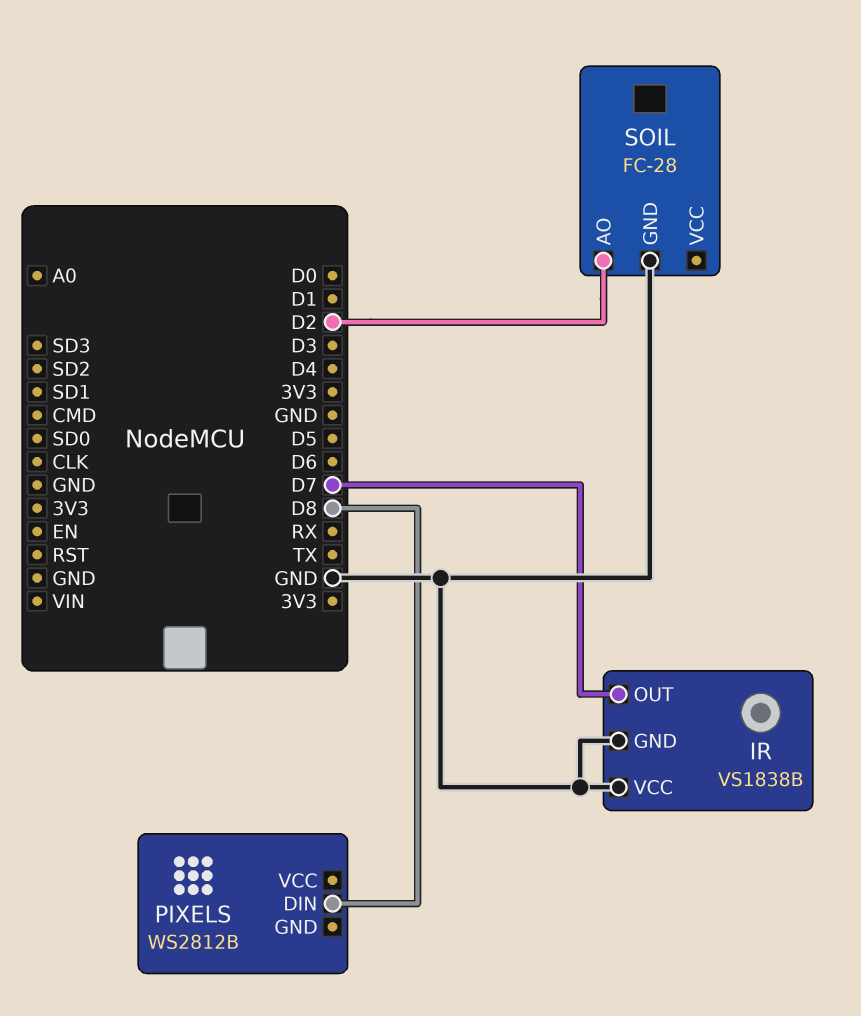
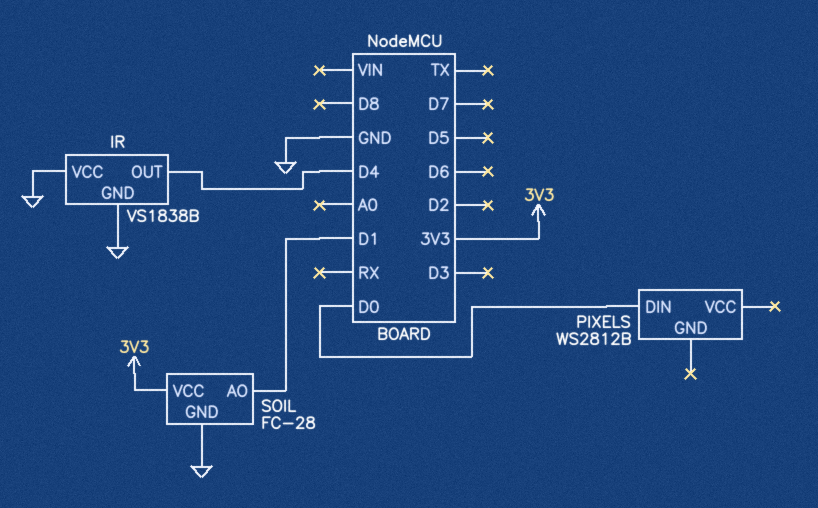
IR pin OUT: D7 -> D4
PIXELS pin DIN: D8 -> D0
SOIL pin AO: D2 -> D1
SOIL pin VCC: none -> 3V3

